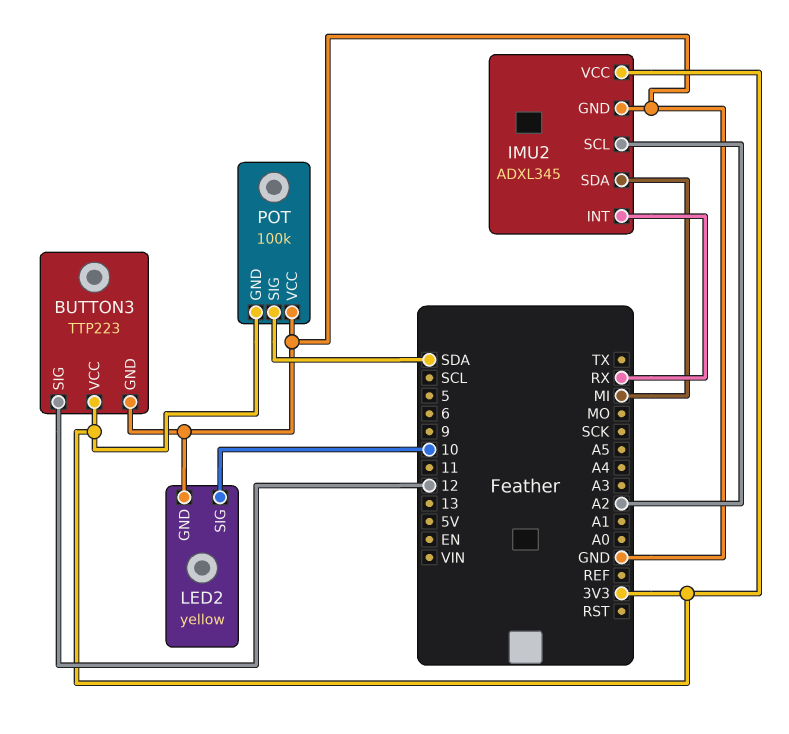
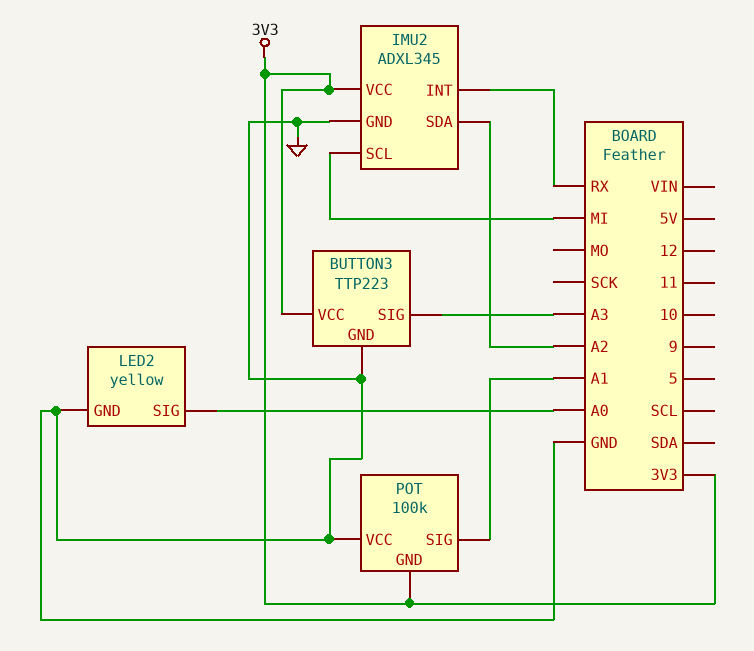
BUTTON3 pin SIG: 12 -> A3
IMU2 pin SCL: A2 -> MI
IMU2 pin SDA: MI -> A2
LED2 pin SIG: 10 -> A0
POT pin SIG: SDA -> A1

